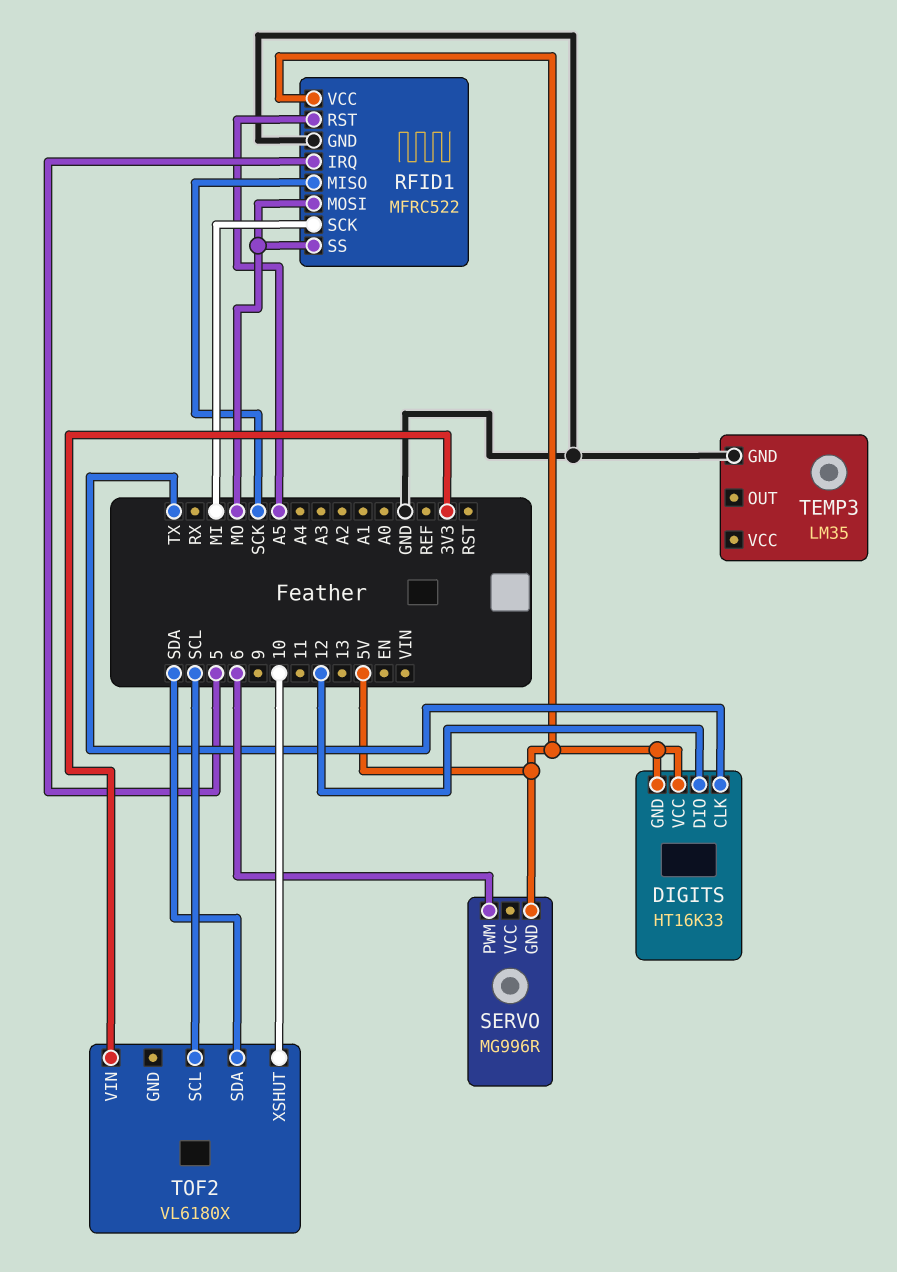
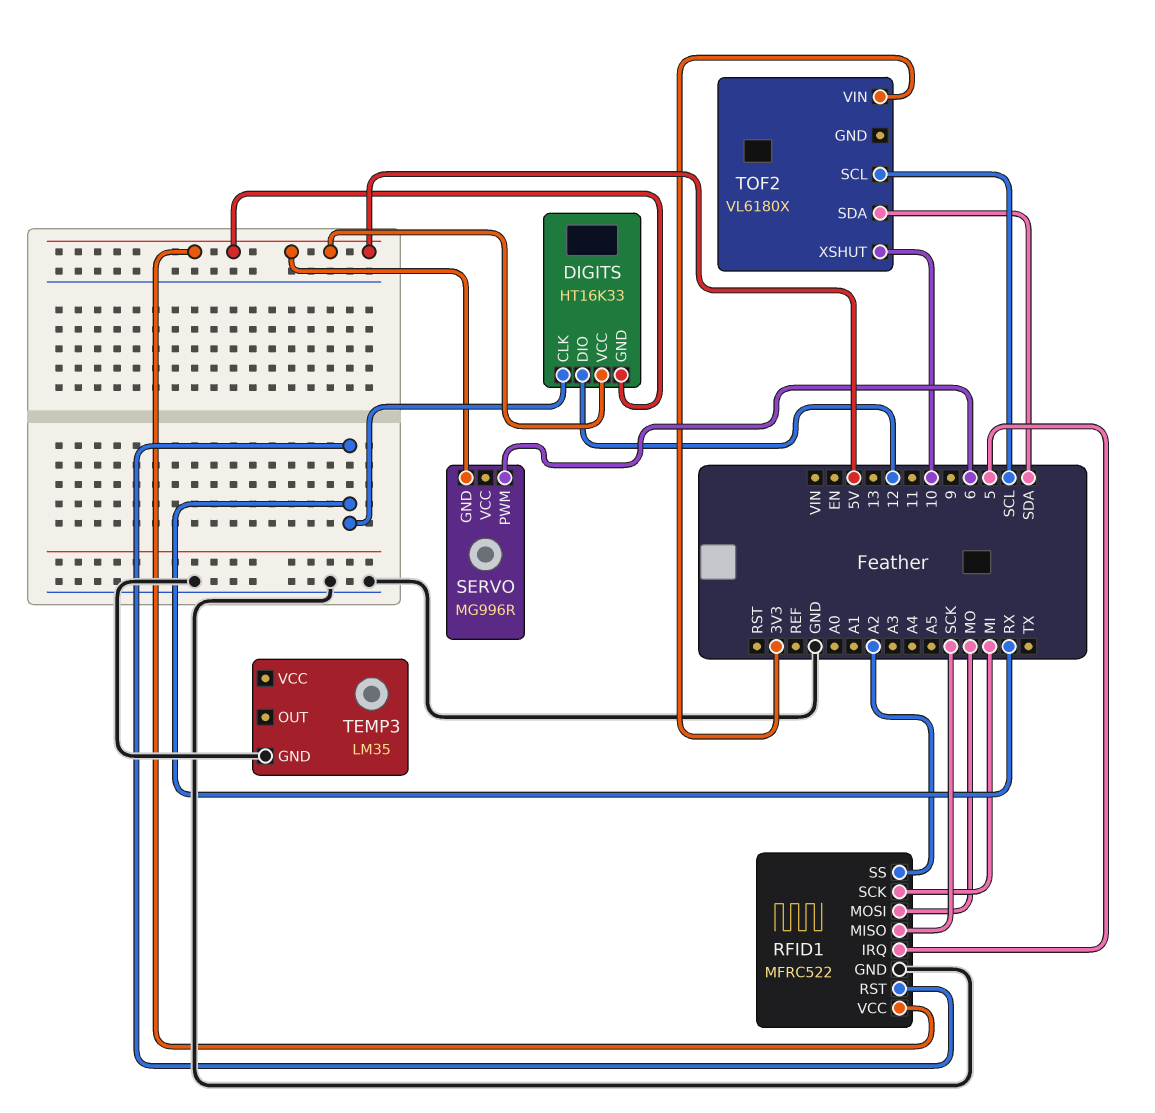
DIGITS pin CLK: TX -> RX
RFID1 pin RST: A5 -> RX
RFID1 pin SS: MO -> A2

